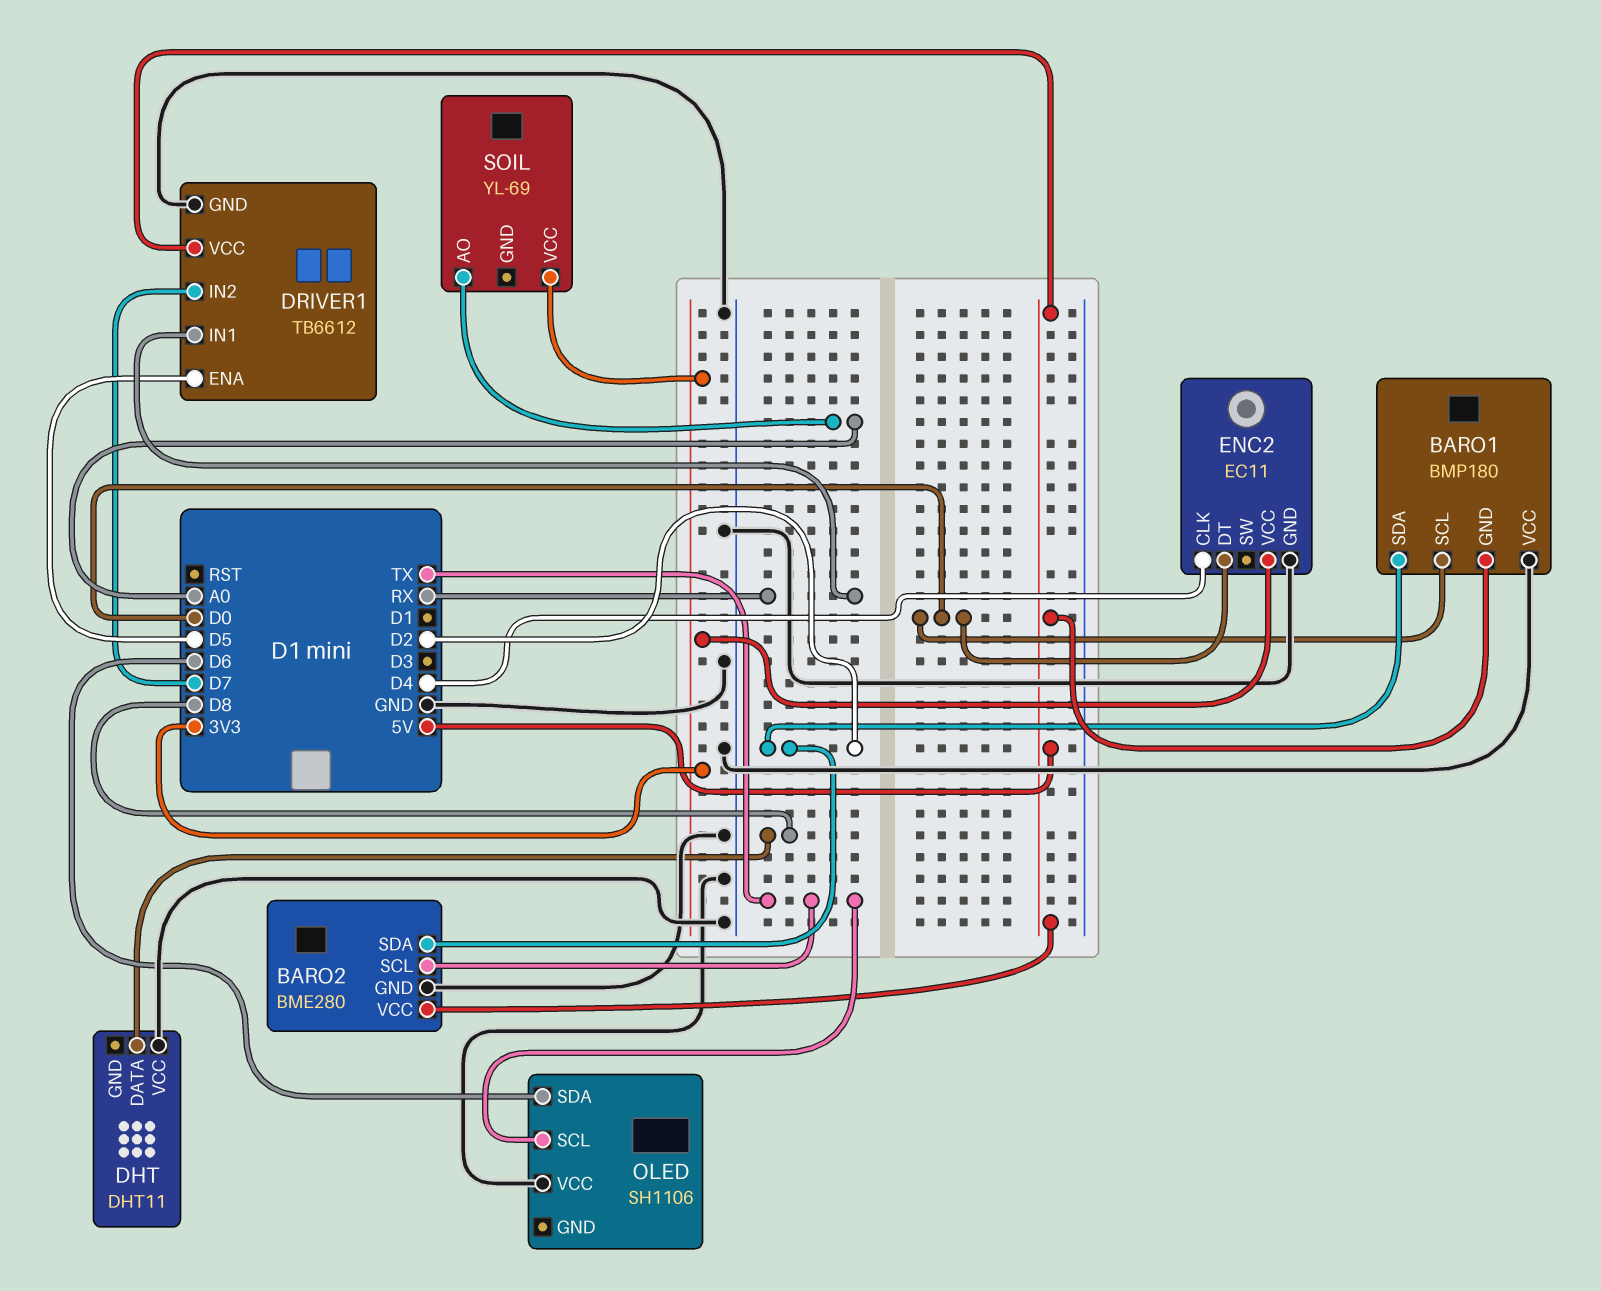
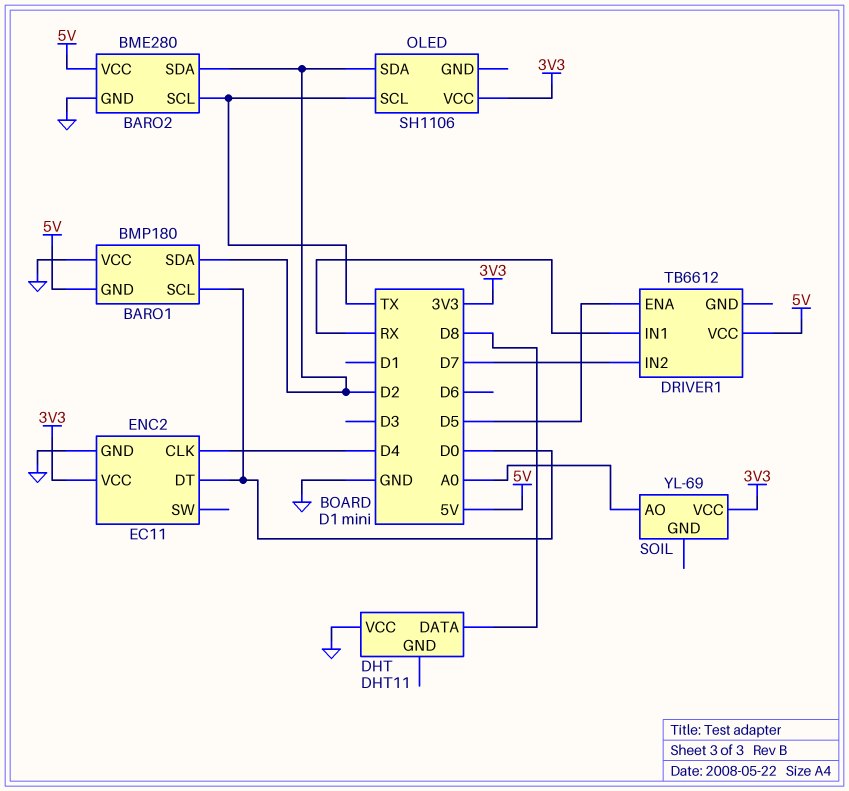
DRIVER1 pin GND: GND -> none
OLED pin SDA: D6 -> D2
OLED pin VCC: GND -> 3V3

